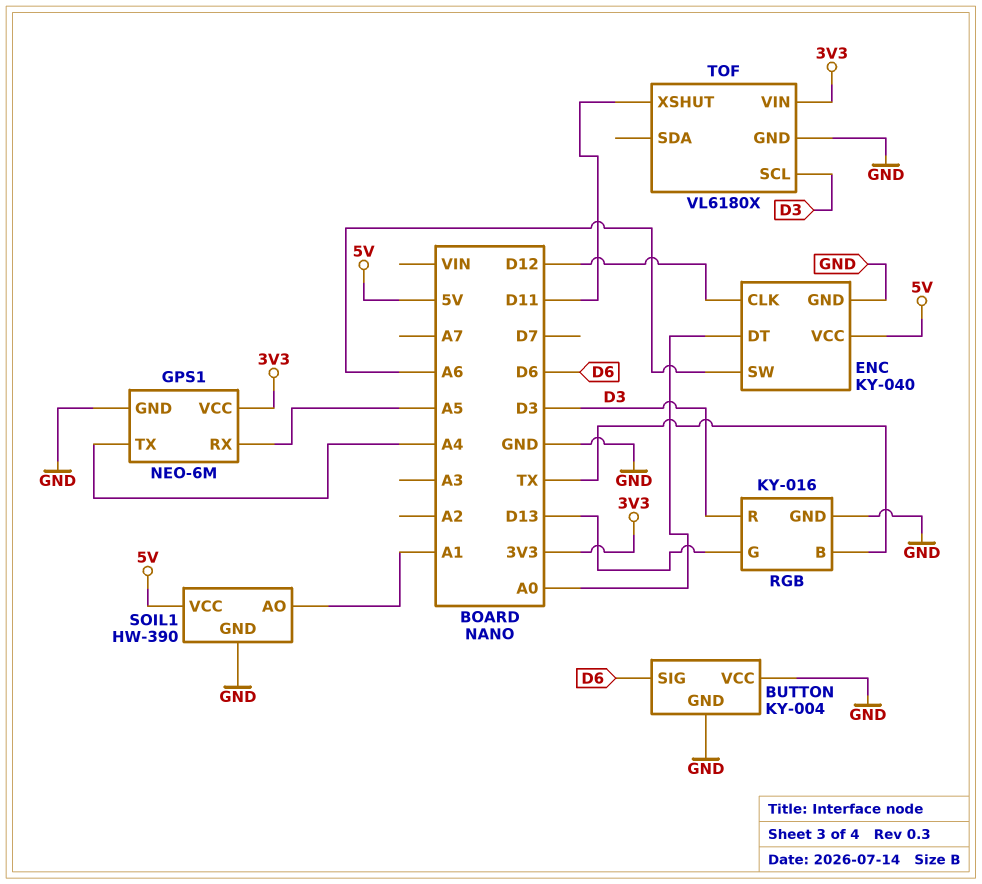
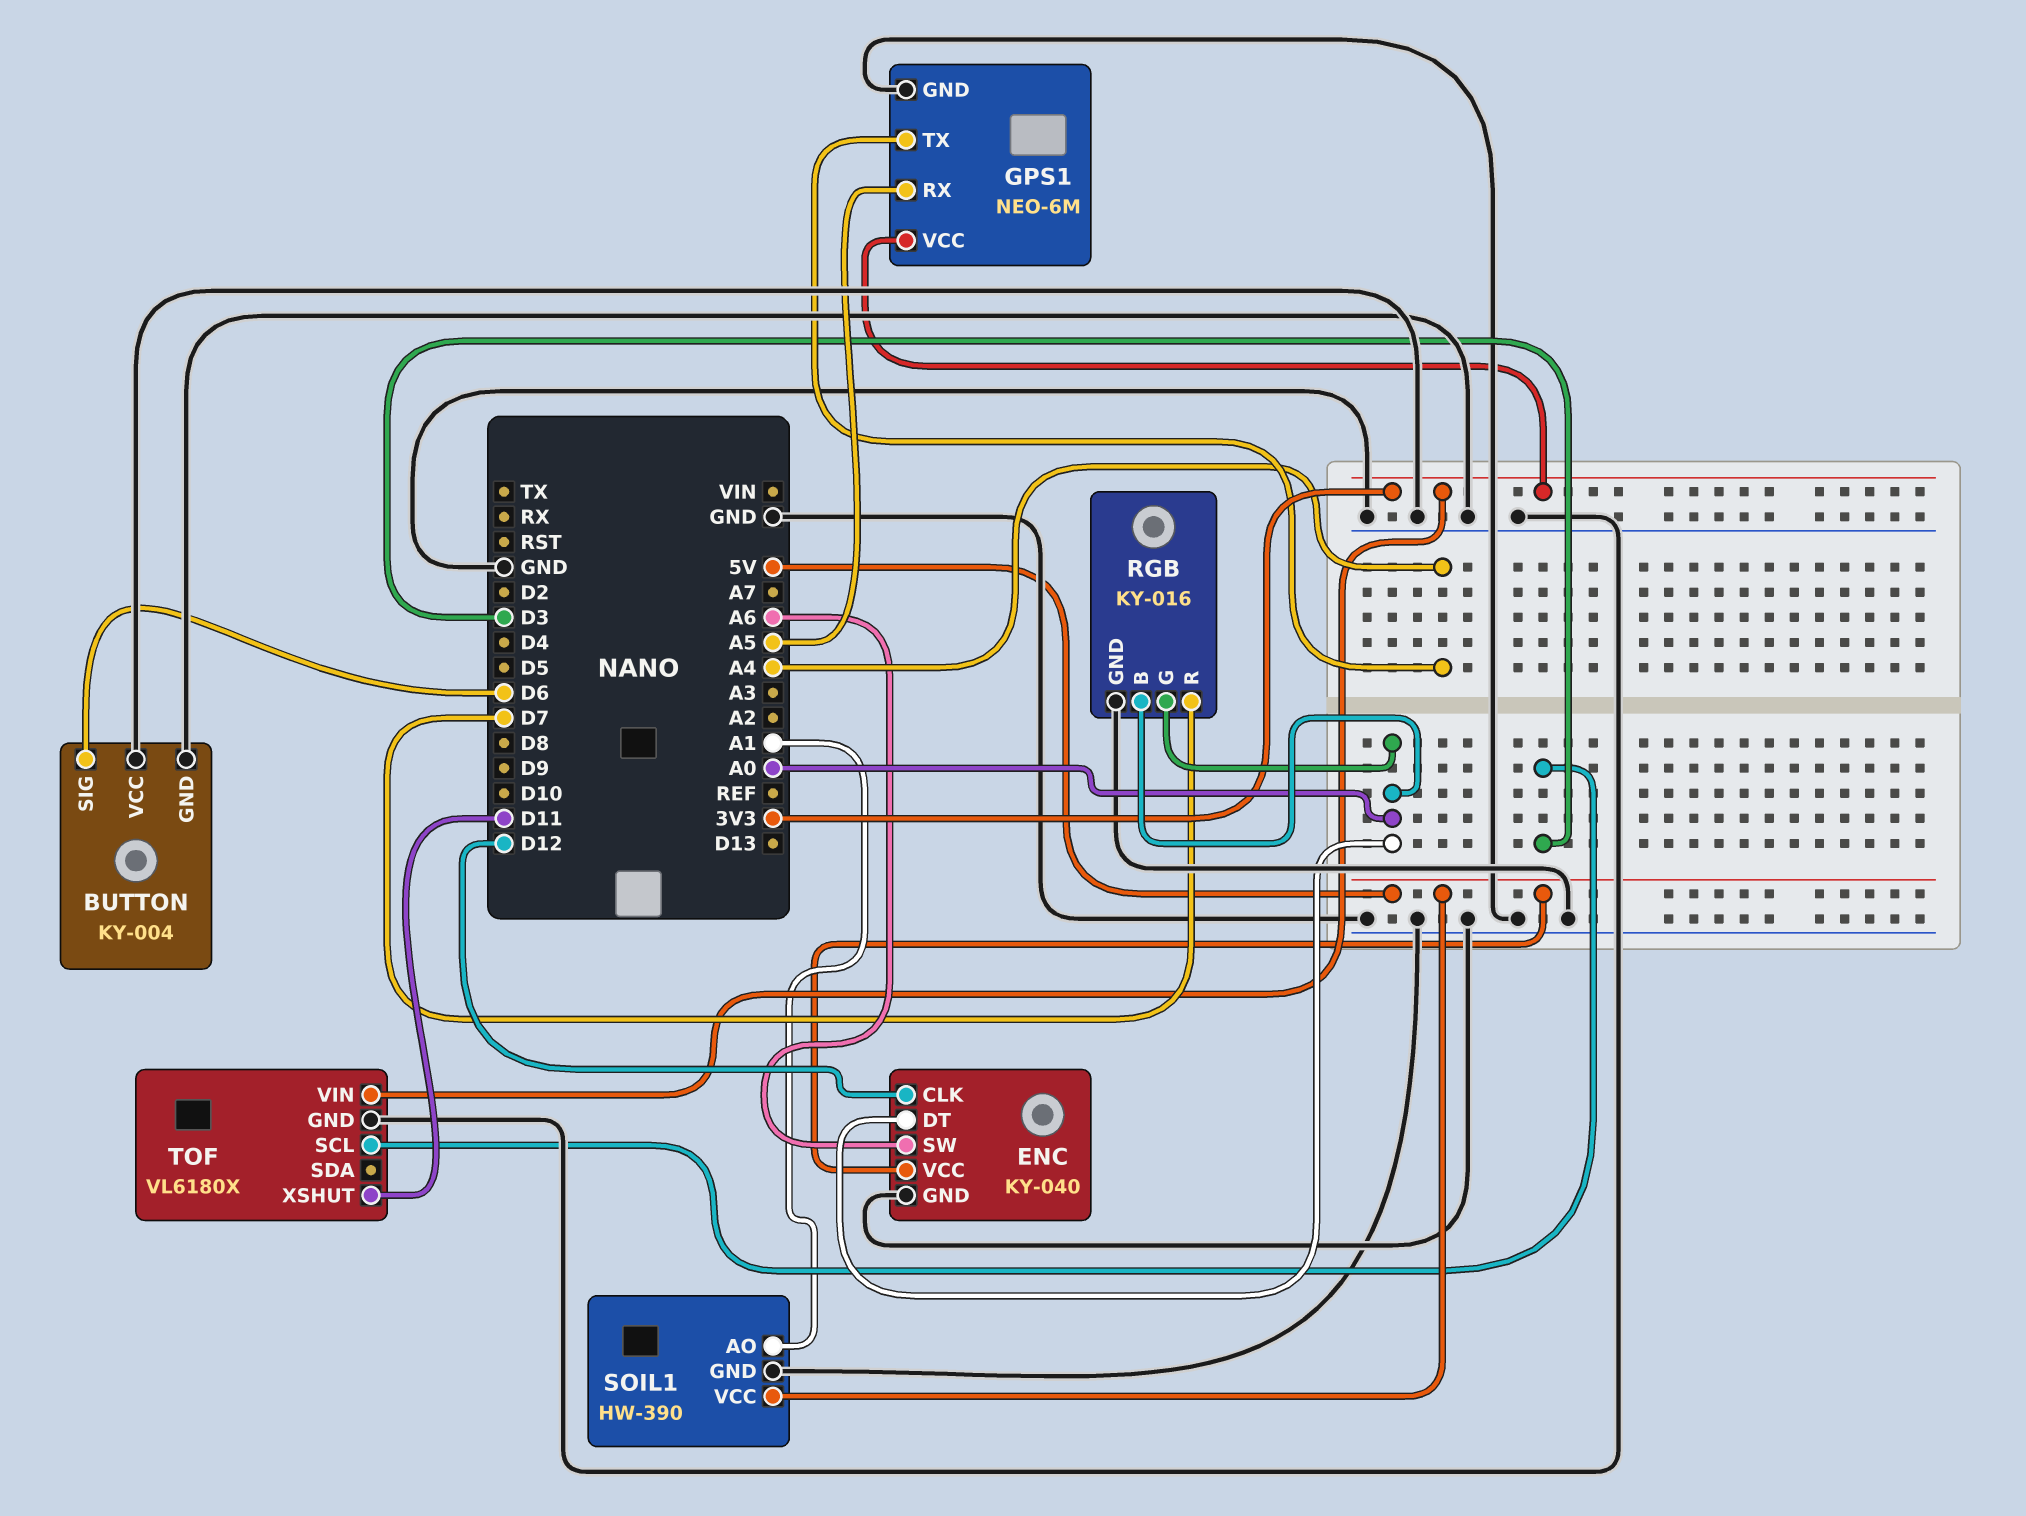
RGB pin B: TX -> A0
RGB pin G: D13 -> A0
RGB pin R: D3 -> D7

